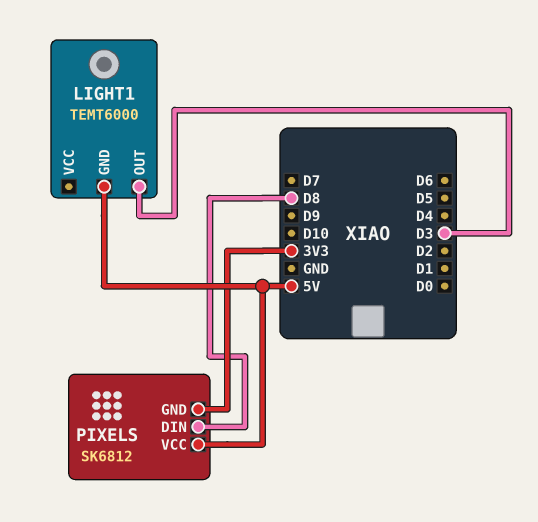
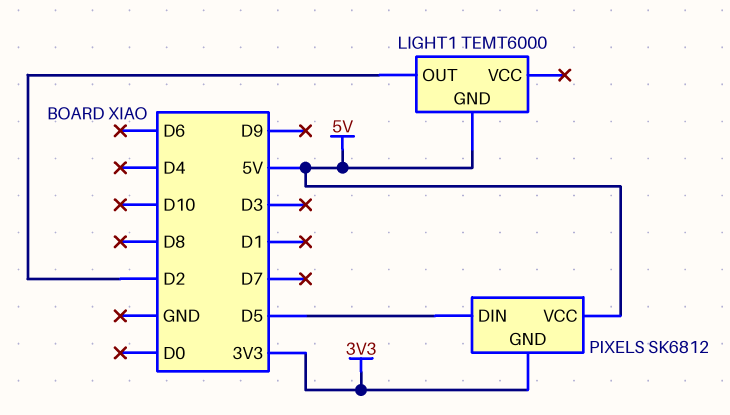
LIGHT1 pin OUT: D3 -> D2
PIXELS pin DIN: D8 -> D5

